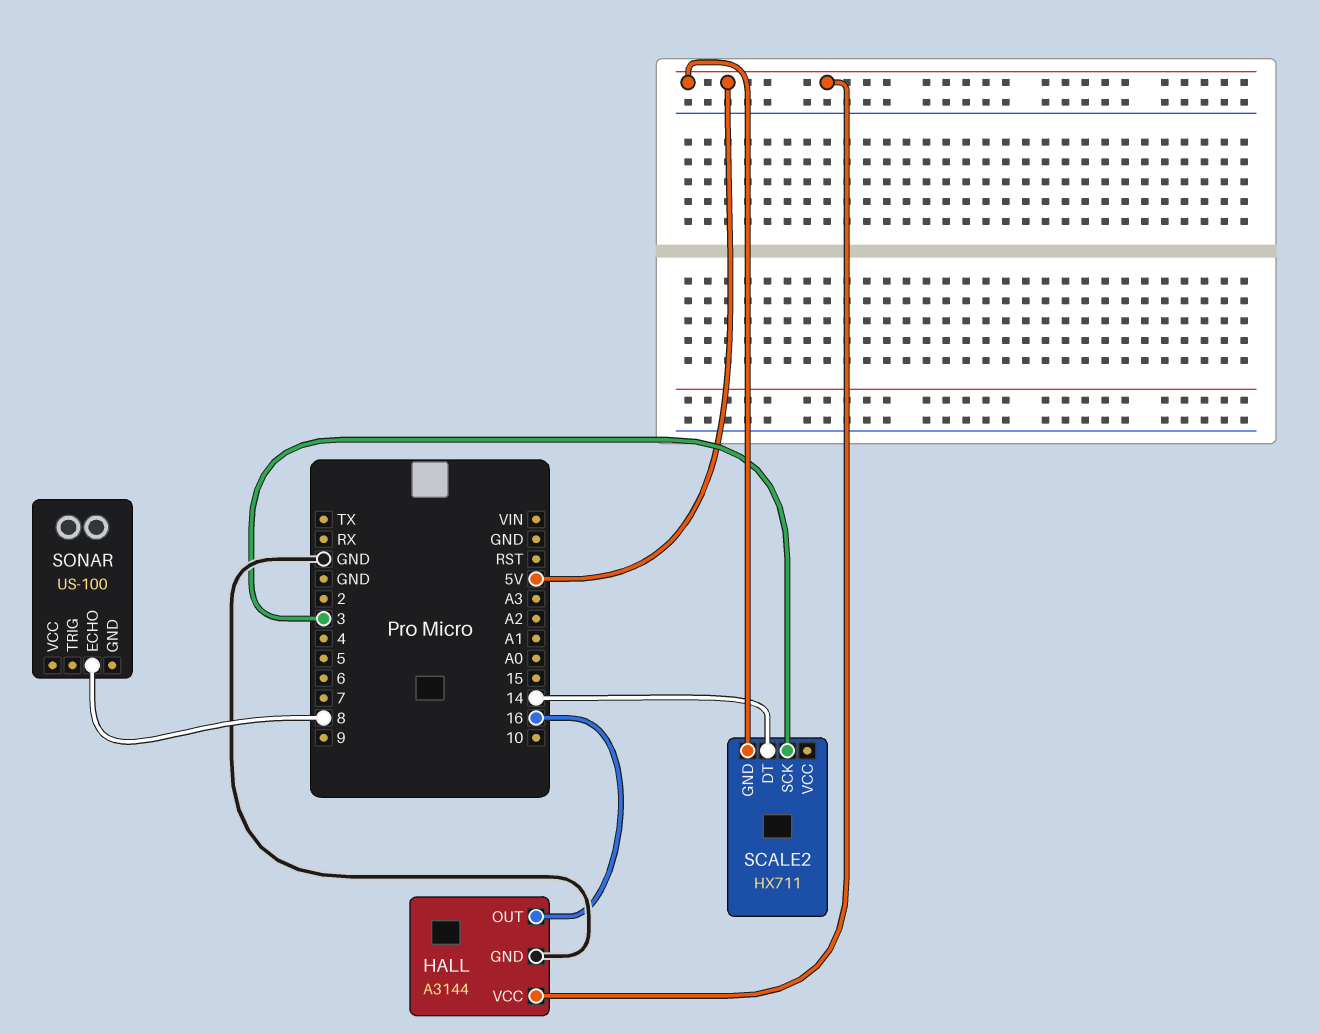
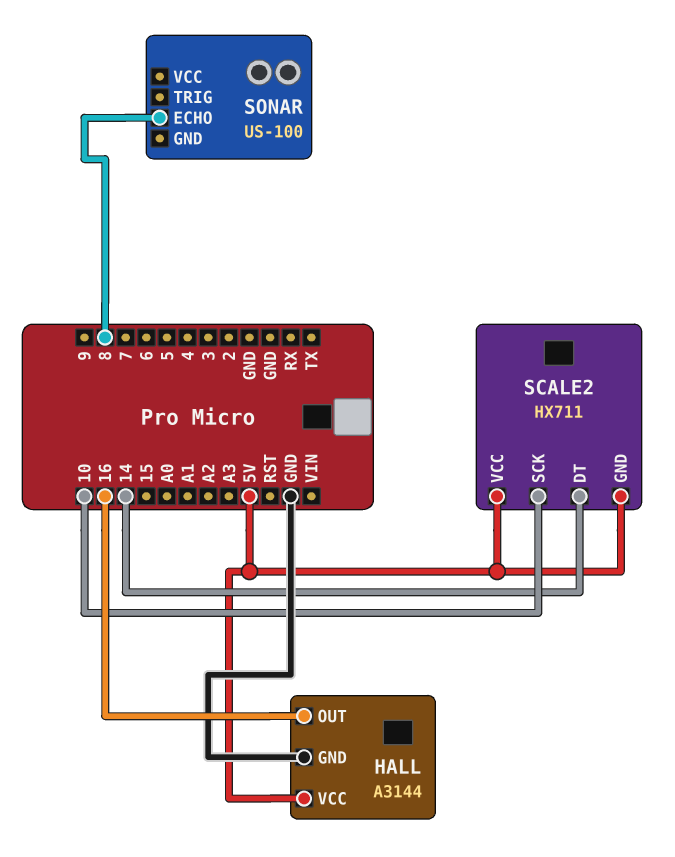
SCALE2 pin SCK: 3 -> 10
SCALE2 pin VCC: none -> 5V

